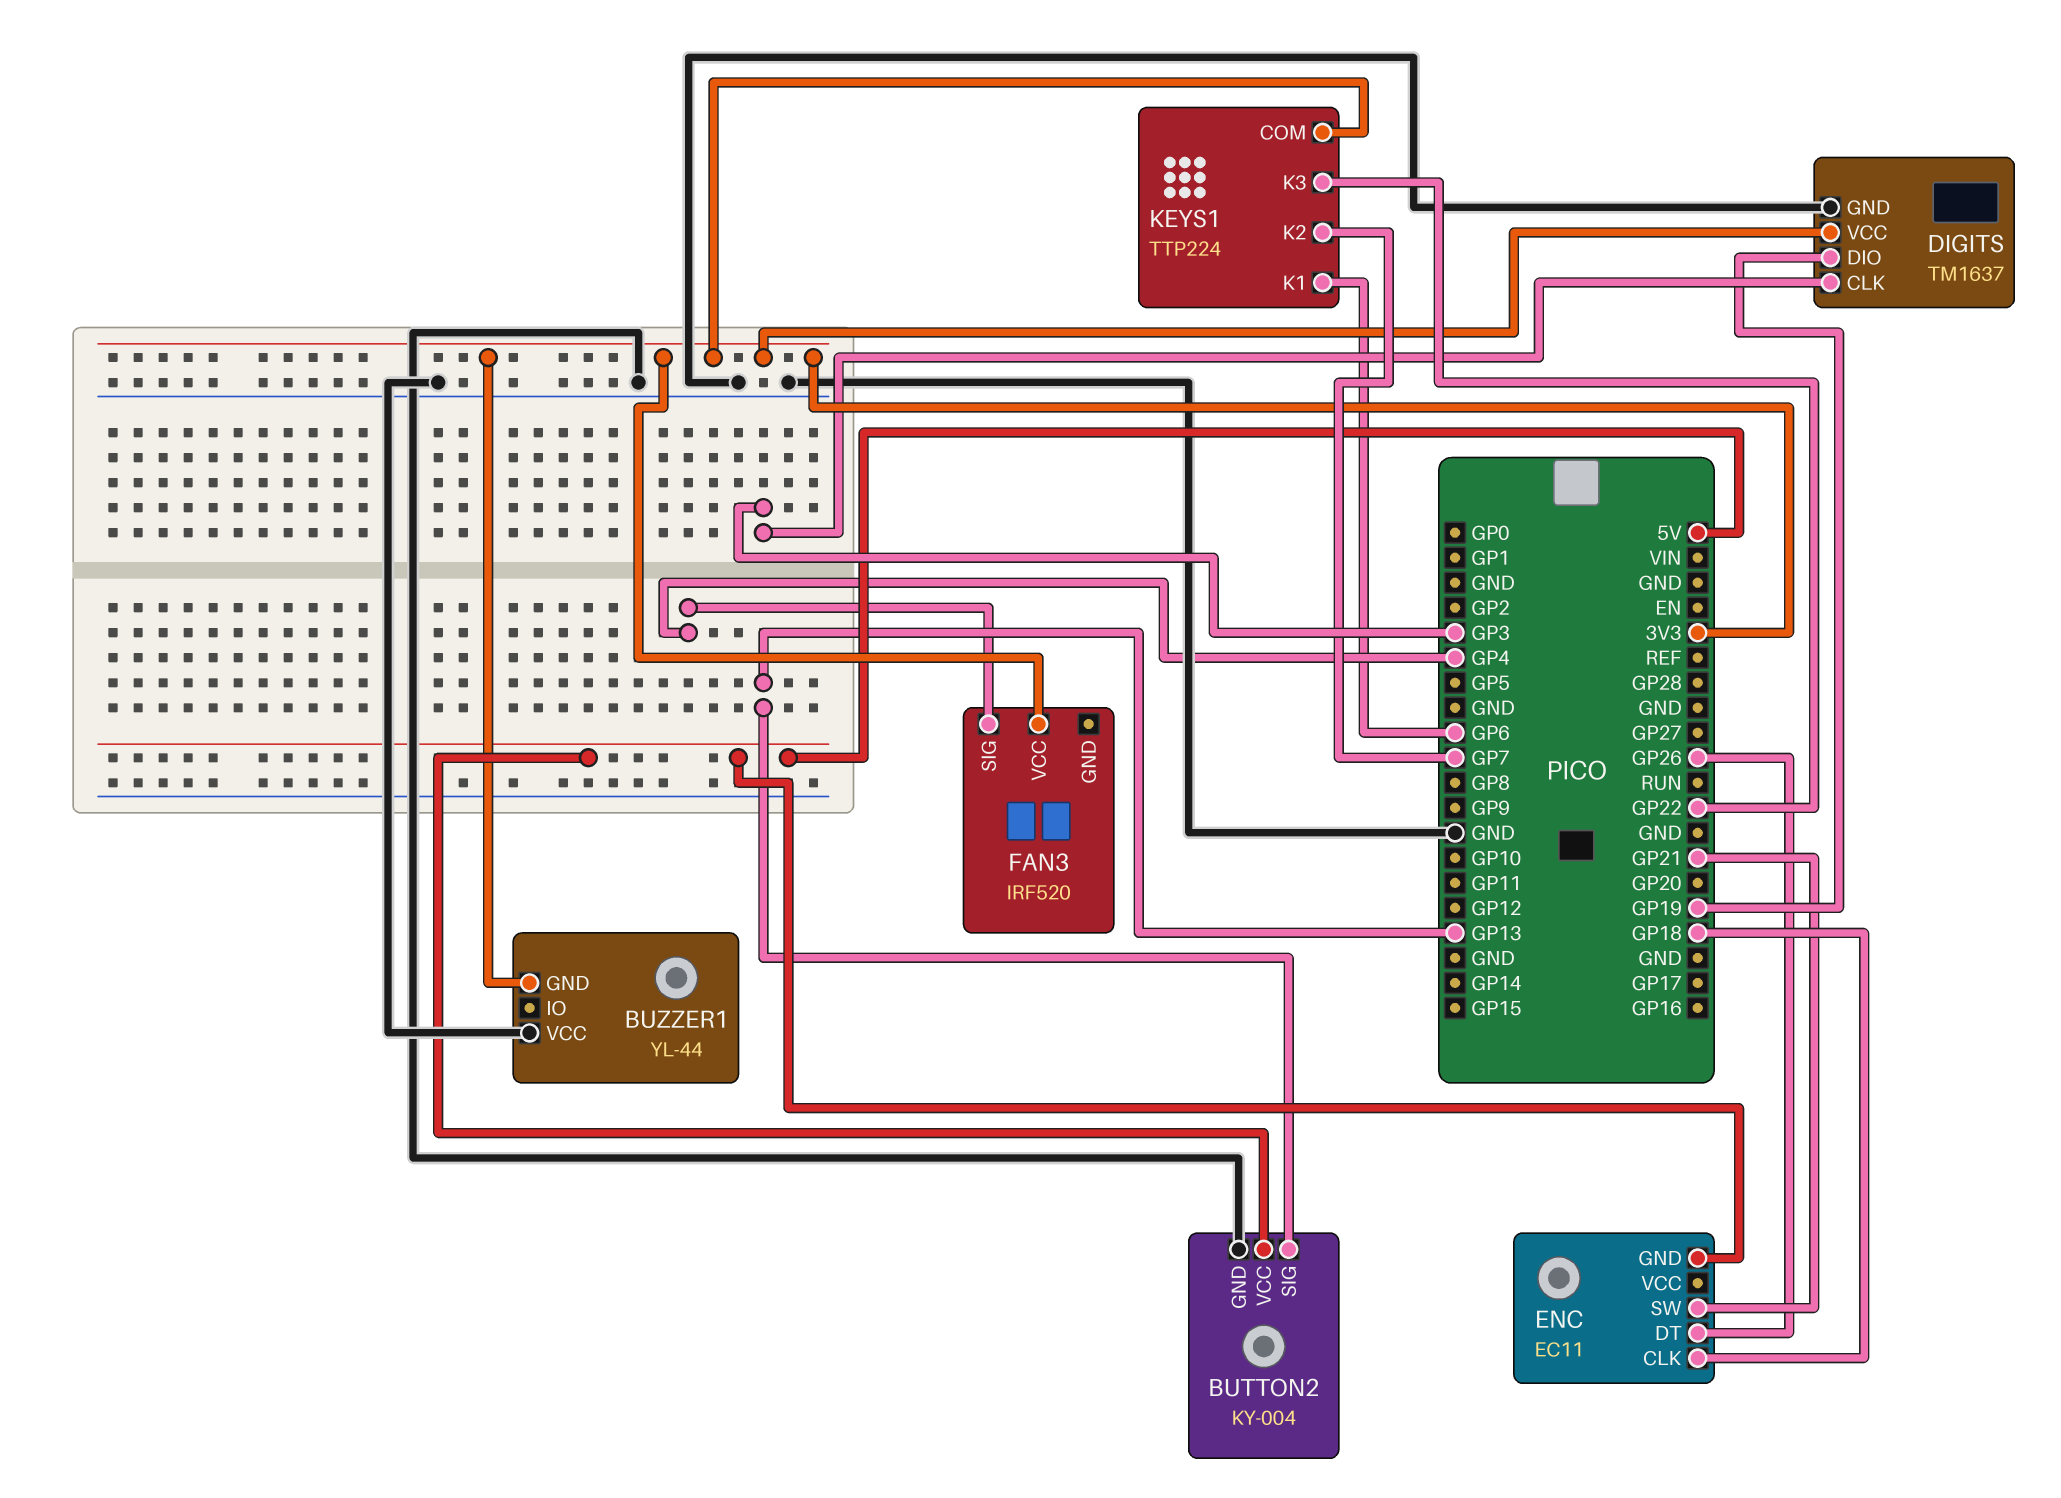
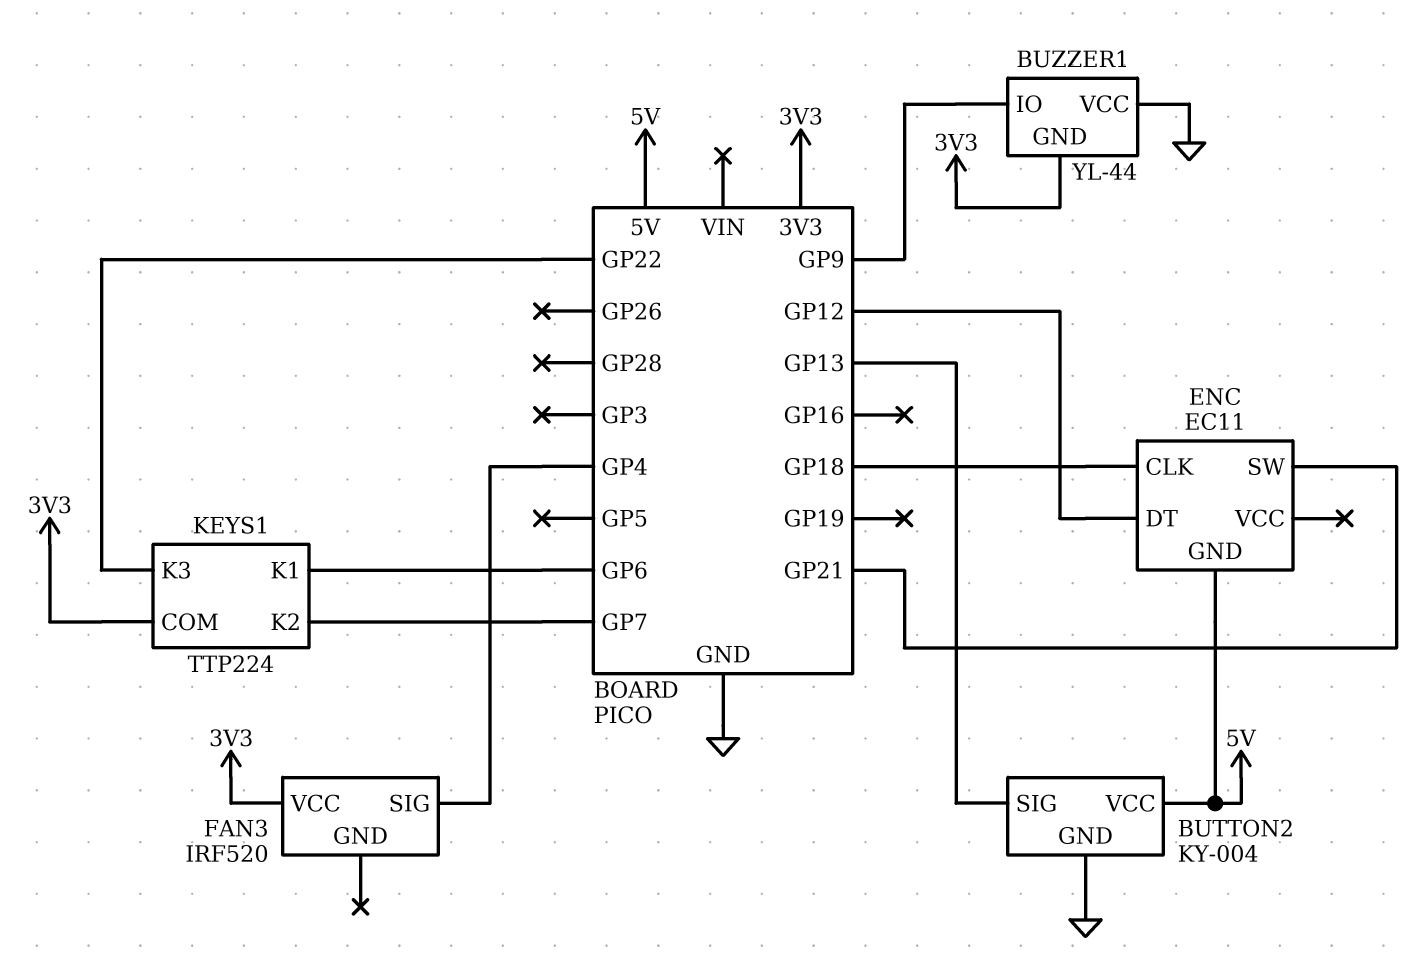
BUZZER1 pin IO: none -> GP9
DIGITS: TM1637 -> none
DIGITS pin CLK: GP3 -> none
DIGITS pin DIO: GP19 -> none
DIGITS pin GND: GND -> none
DIGITS pin VCC: 3V3 -> none
ENC pin DT: GP26 -> GP12

